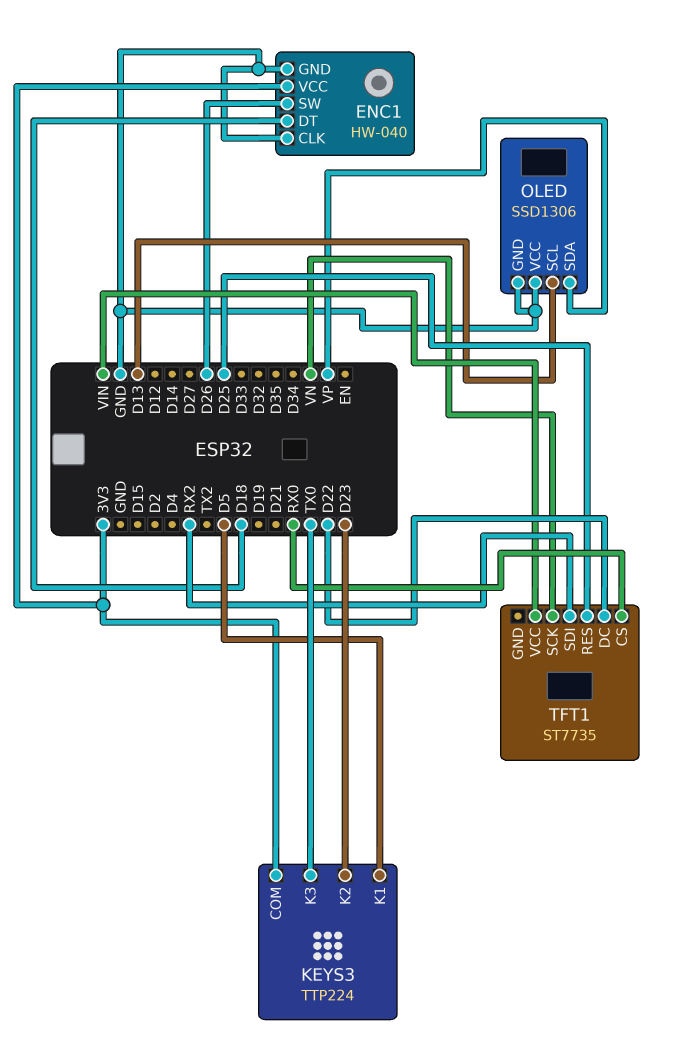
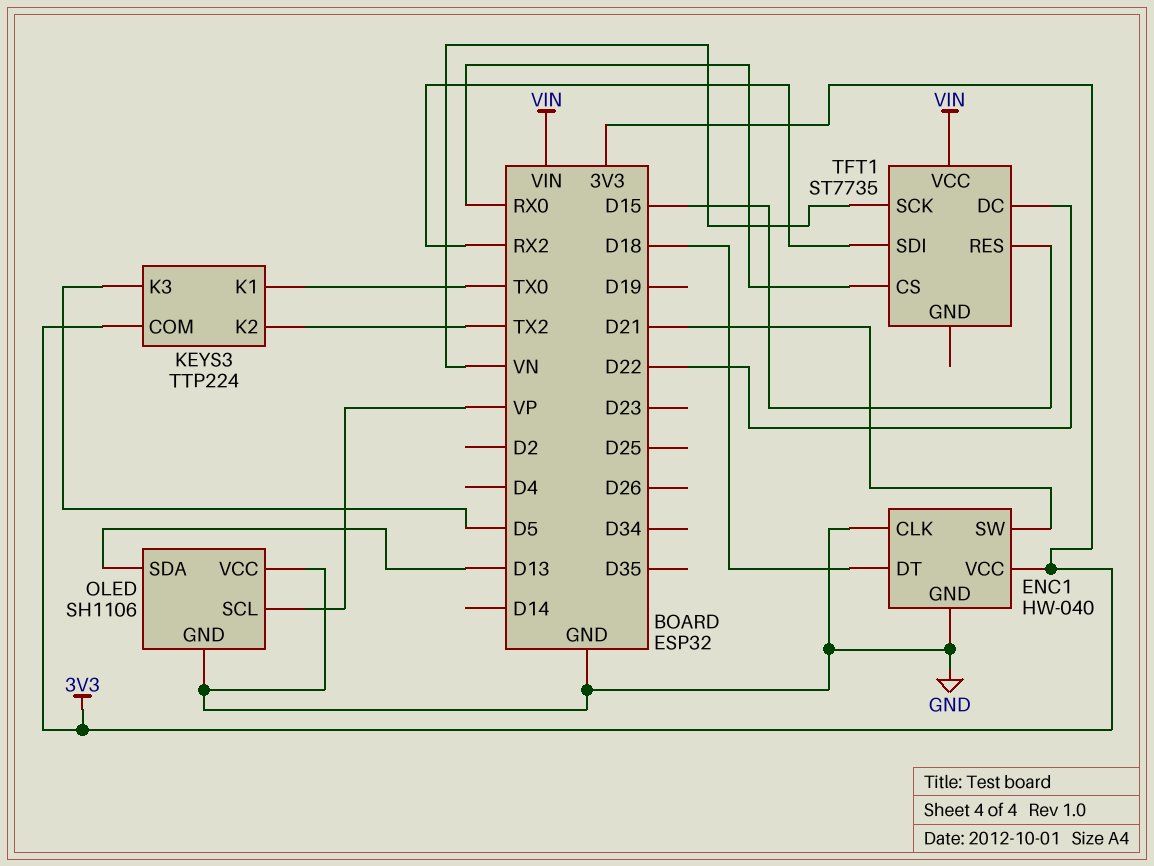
ENC1 pin SW: D26 -> D21
KEYS3 pin K1: D5 -> TX0
KEYS3 pin K2: D23 -> TX2
KEYS3 pin K3: TX0 -> D5
OLED: SSD1306 -> SH1106
OLED pin SCL: D13 -> VP
OLED pin SDA: VP -> D13
TFT1 pin RES: D25 -> D15

